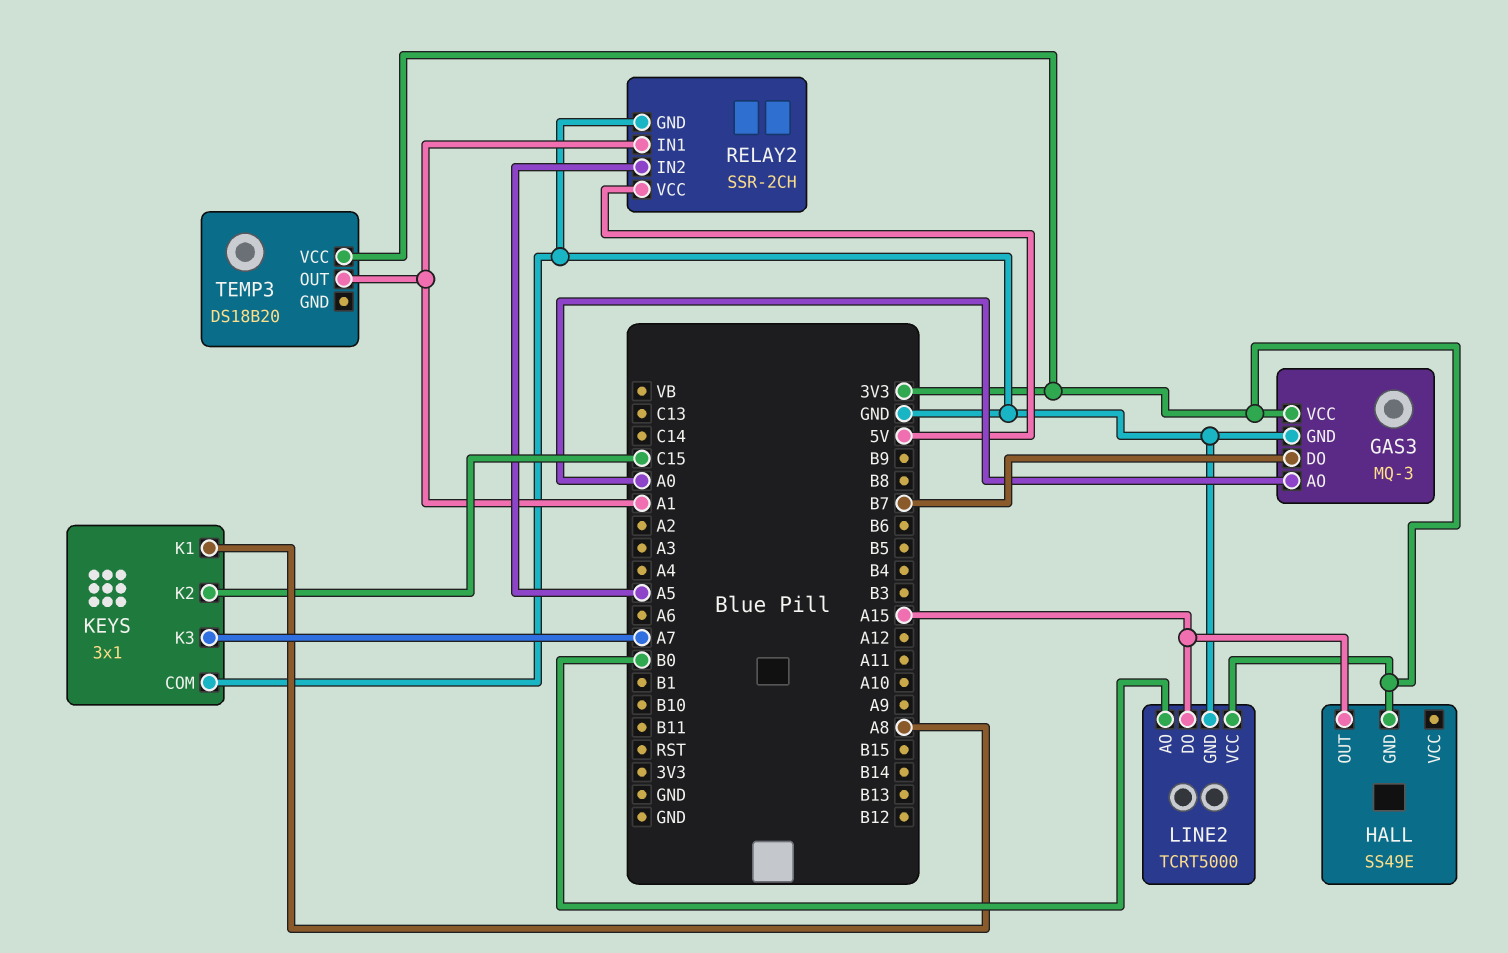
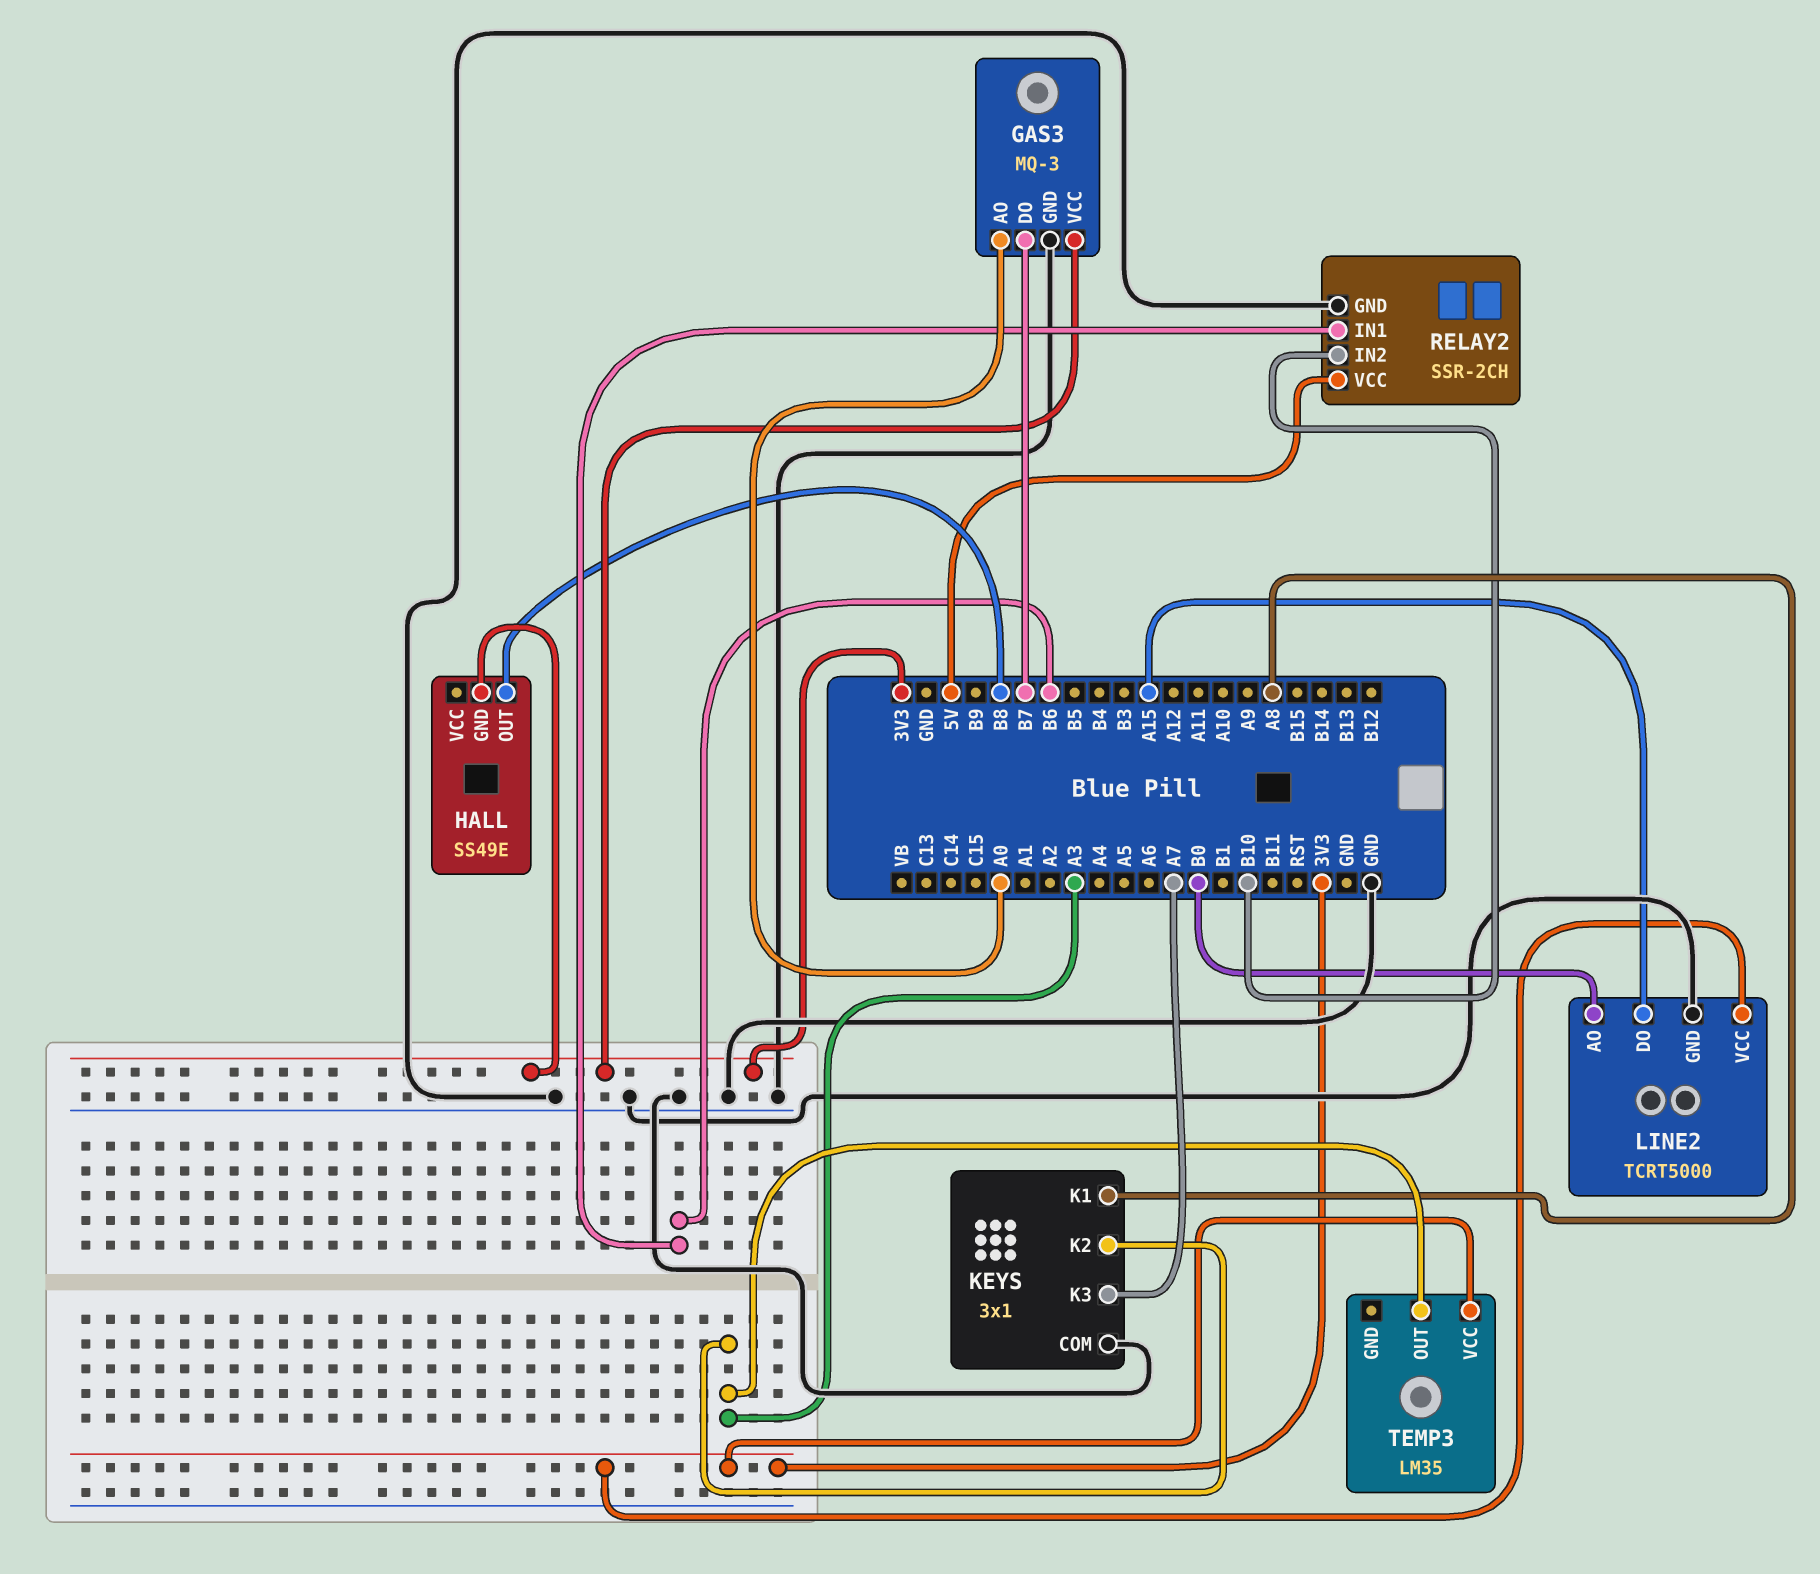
HALL pin OUT: A15 -> B8
KEYS pin K2: C15 -> A3
RELAY2 pin IN1: A1 -> B6
RELAY2 pin IN2: A5 -> B10
TEMP3: DS18B20 -> LM35
TEMP3 pin OUT: A1 -> A3

